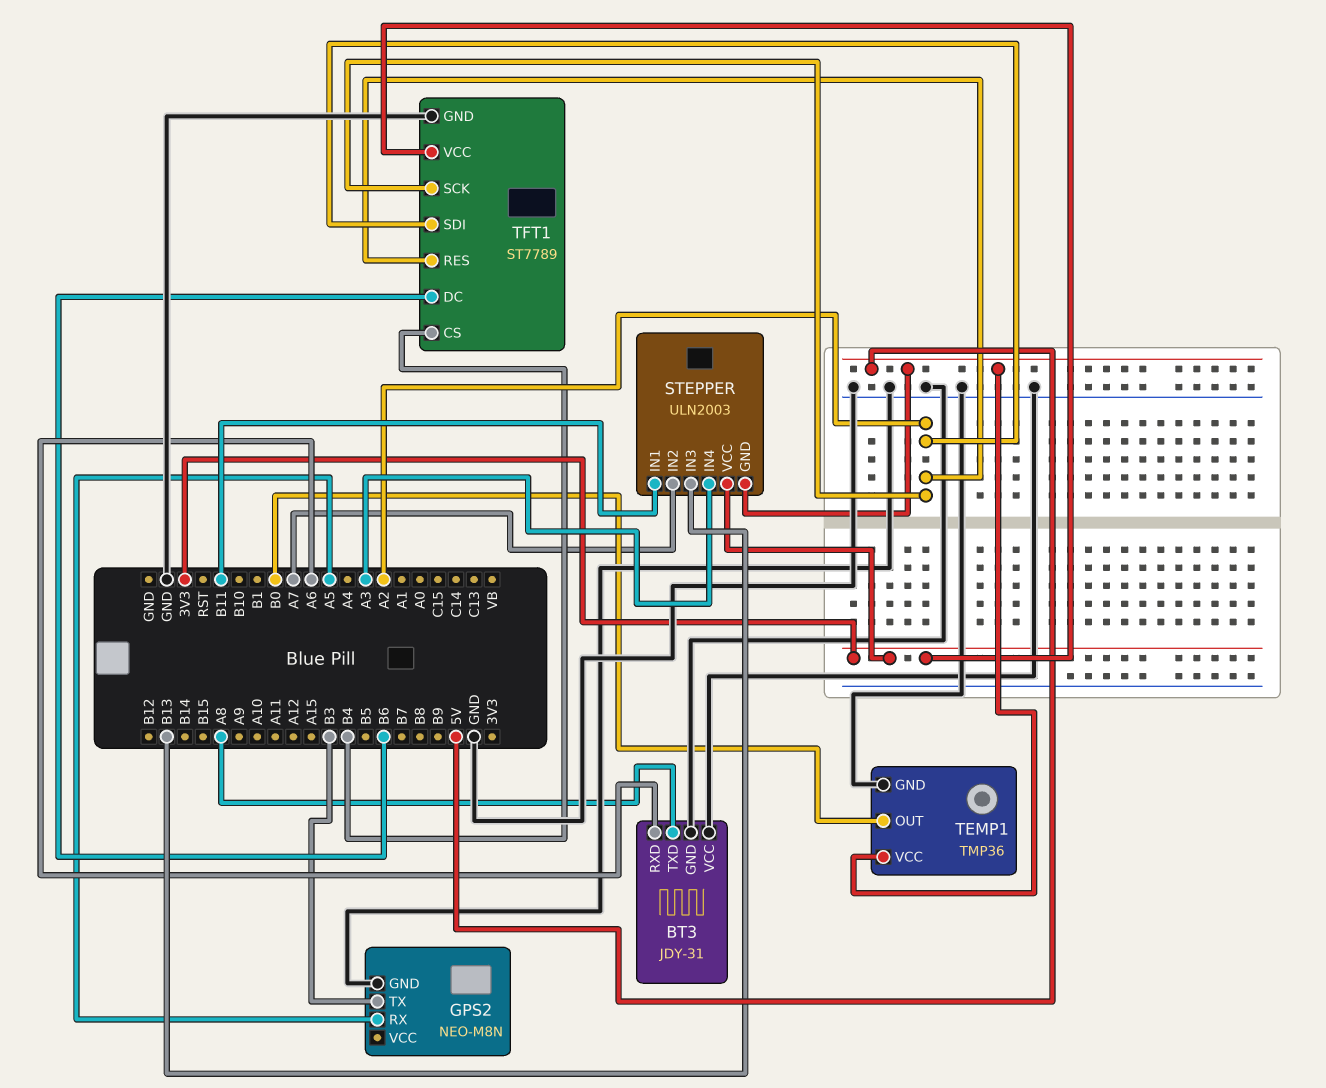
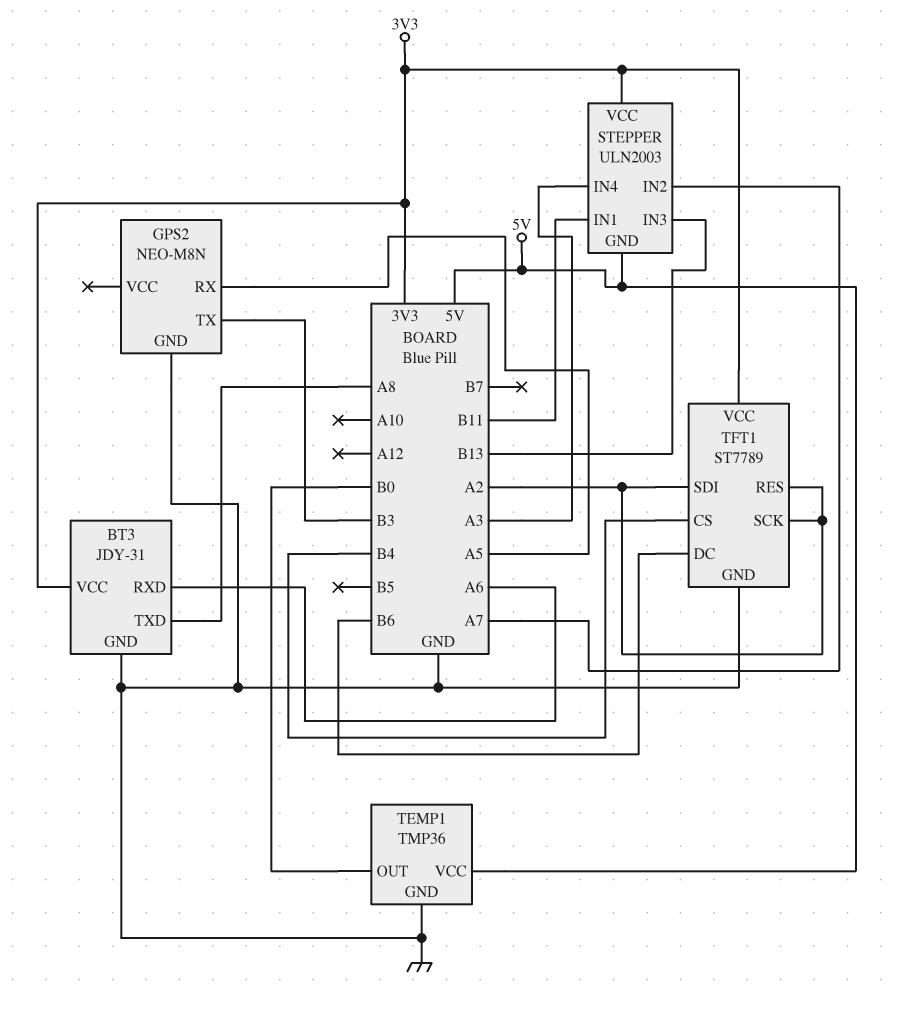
BT3 pin VCC: GND -> 3V3

